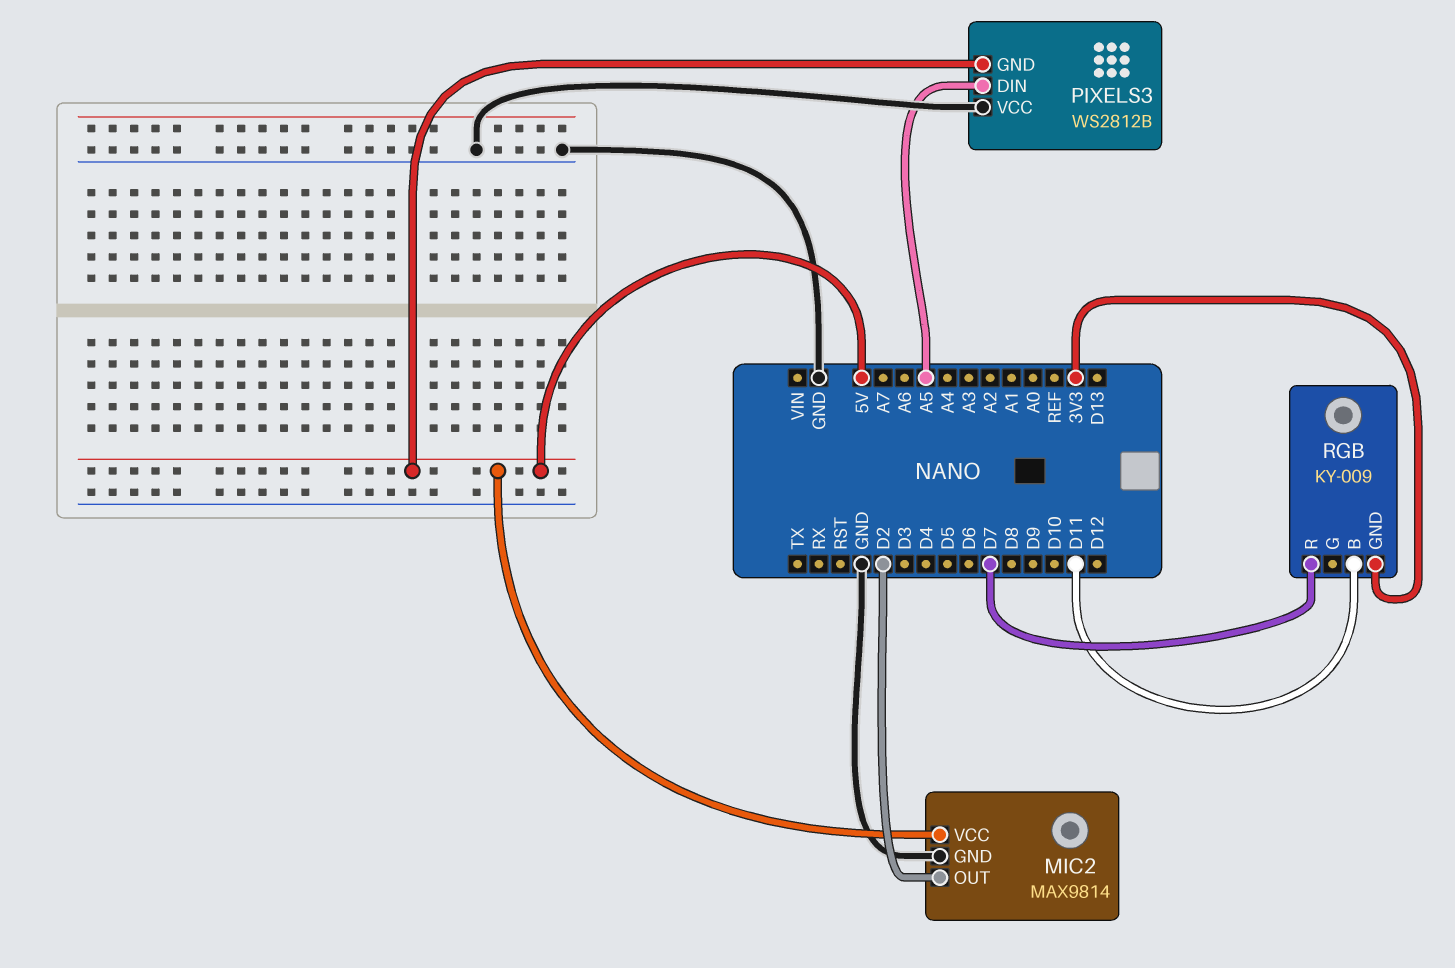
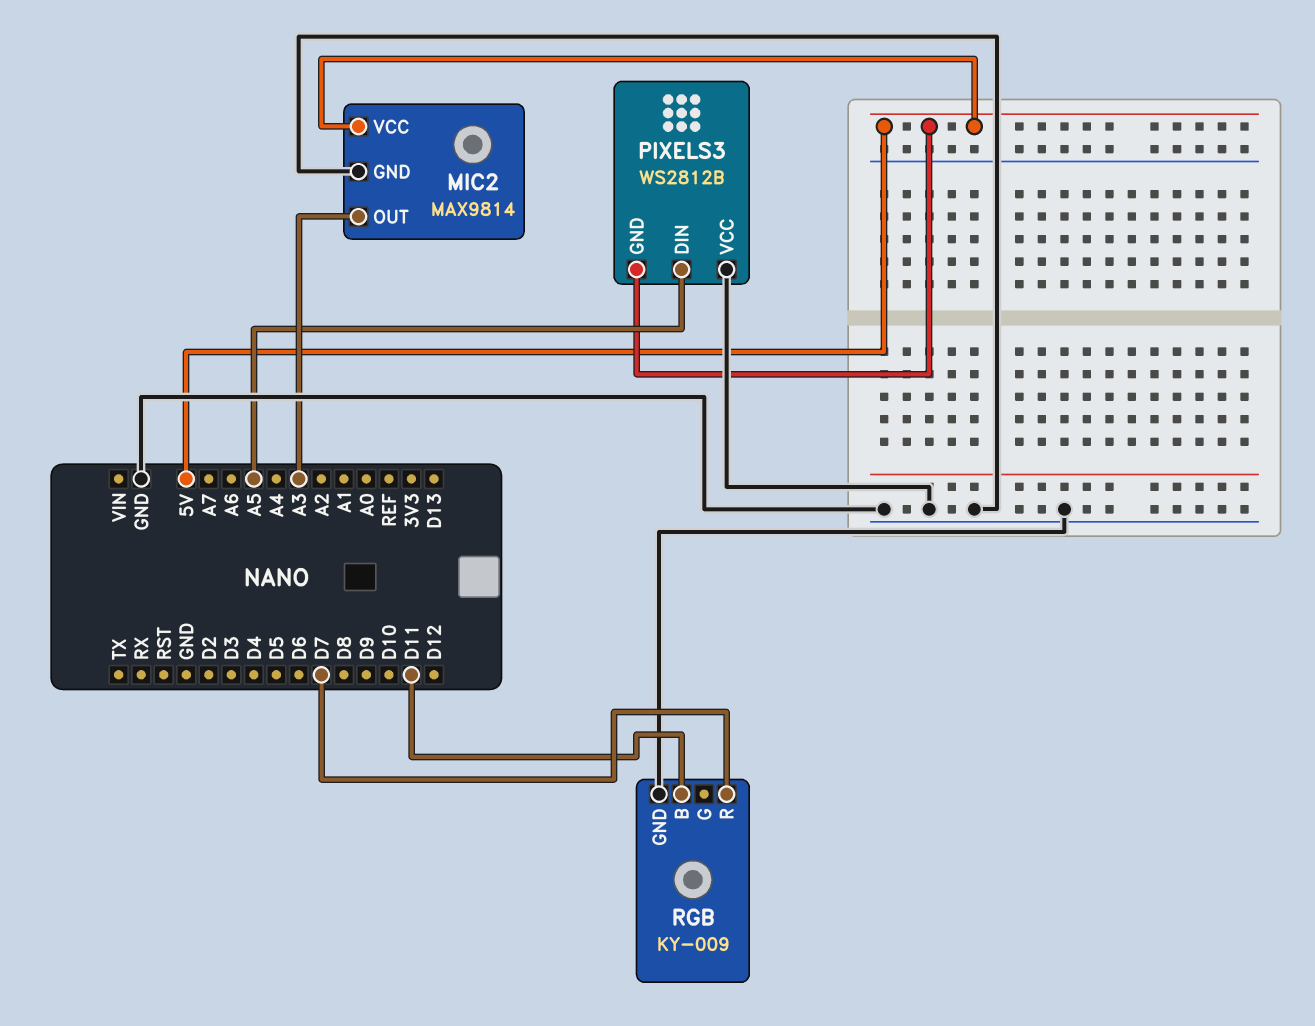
MIC2 pin OUT: D2 -> A3
RGB pin GND: 3V3 -> GND

